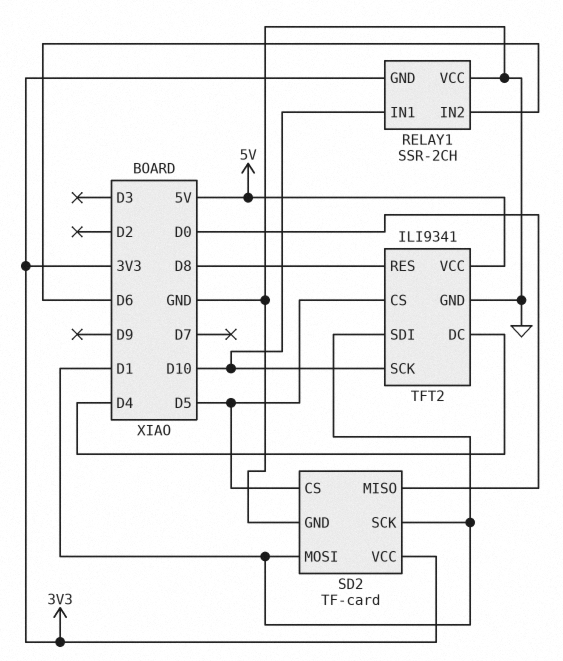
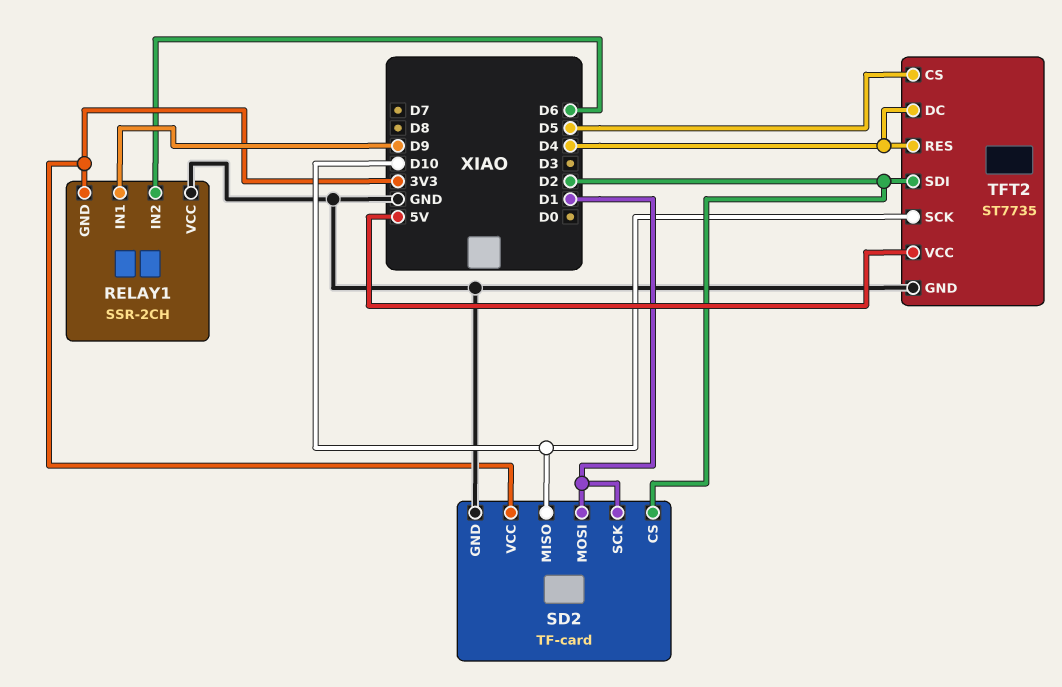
RELAY1 pin IN1: D10 -> D9
SD2 pin CS: D5 -> D2
SD2 pin MISO: D0 -> D10
TFT2: ILI9341 -> ST7735
TFT2 pin RES: D8 -> D4
TFT2 pin SDI: D1 -> D2

